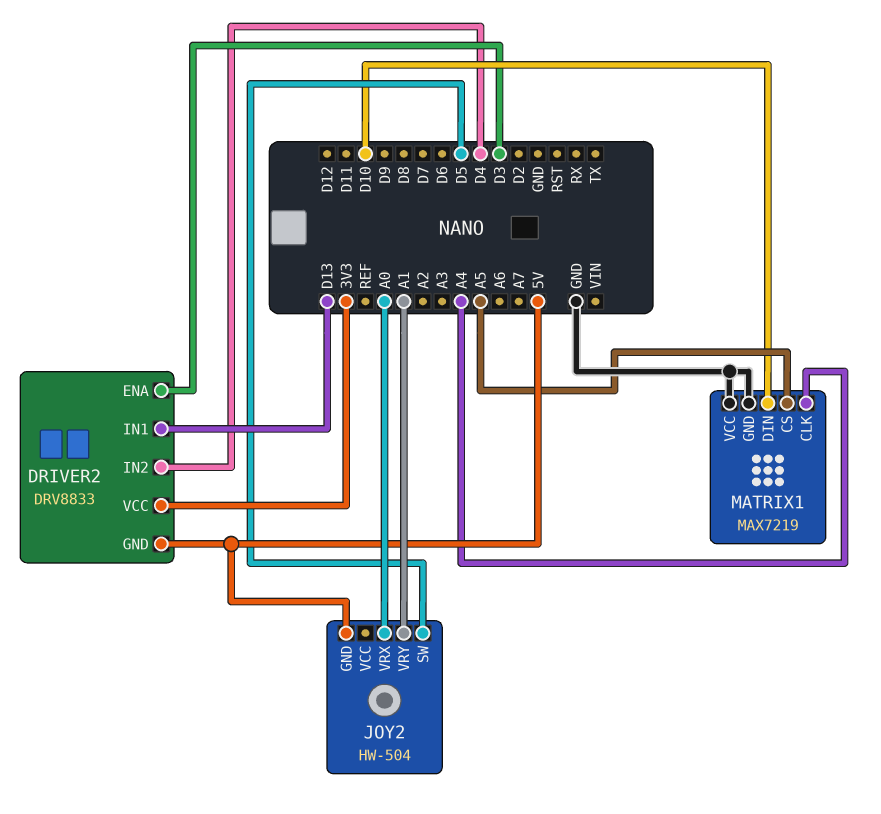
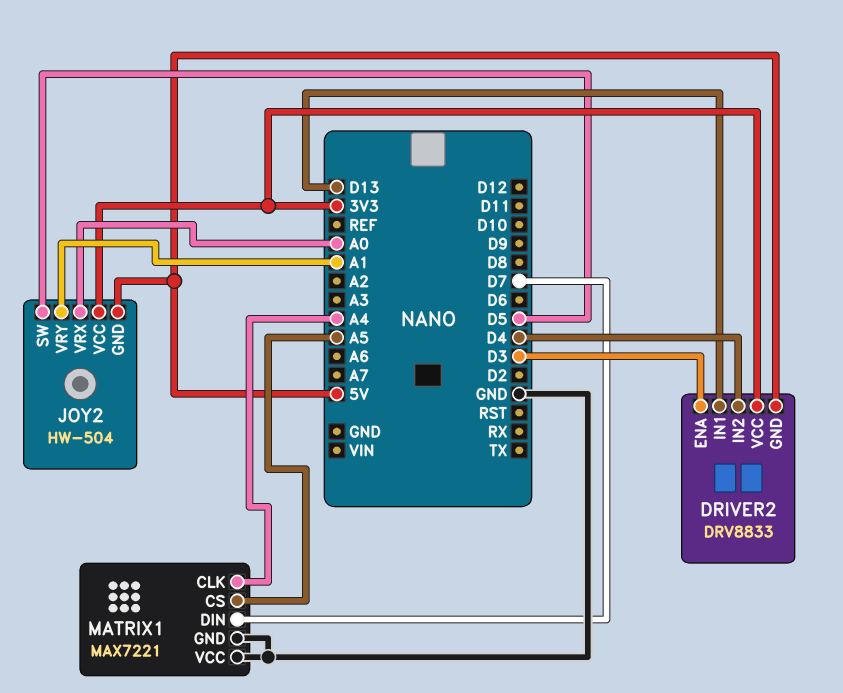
JOY2 pin VCC: none -> 3V3
MATRIX1: MAX7219 -> MAX7221
MATRIX1 pin DIN: D10 -> D7

